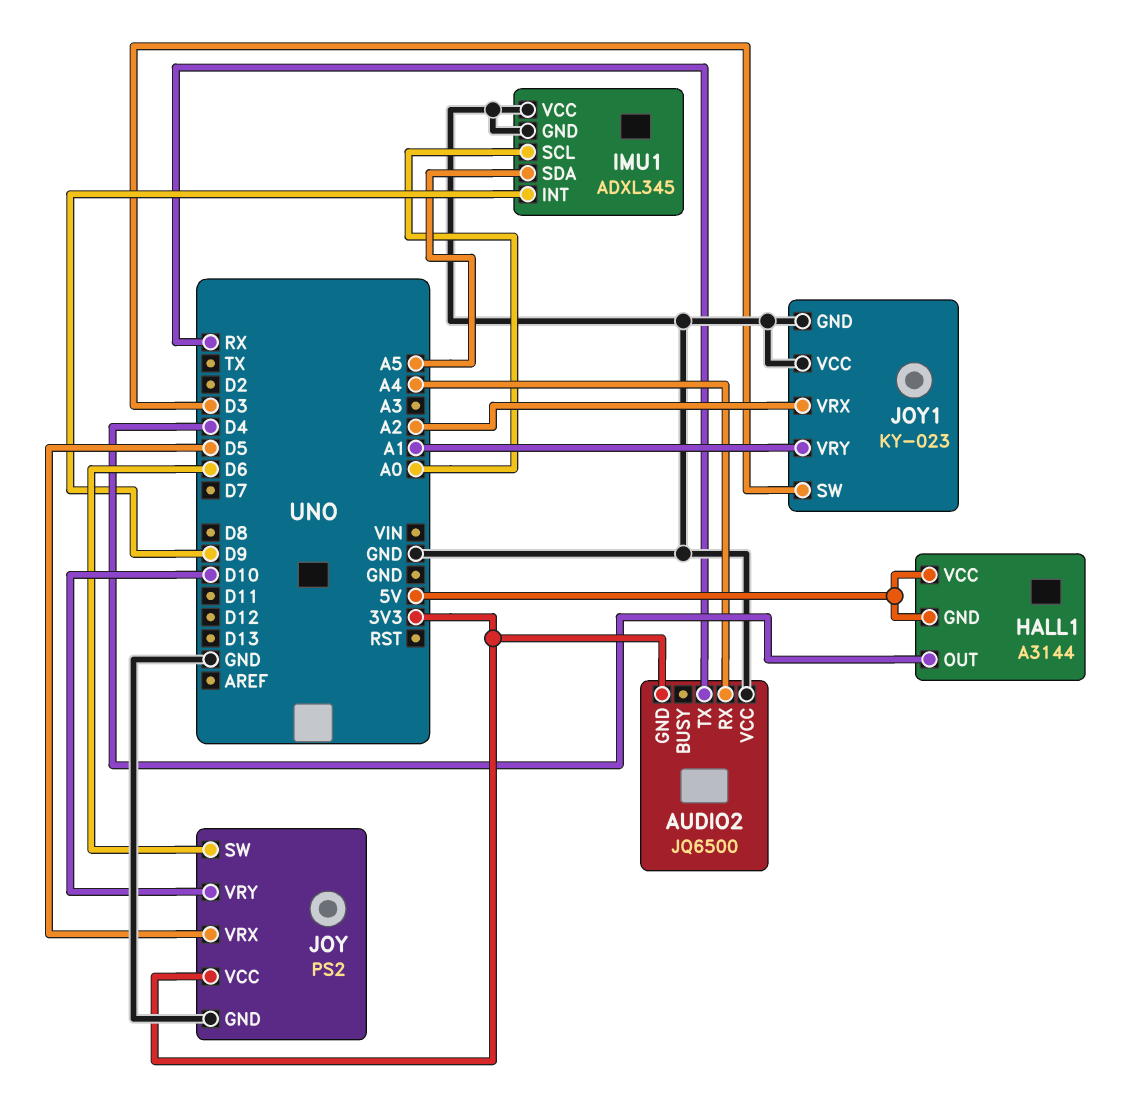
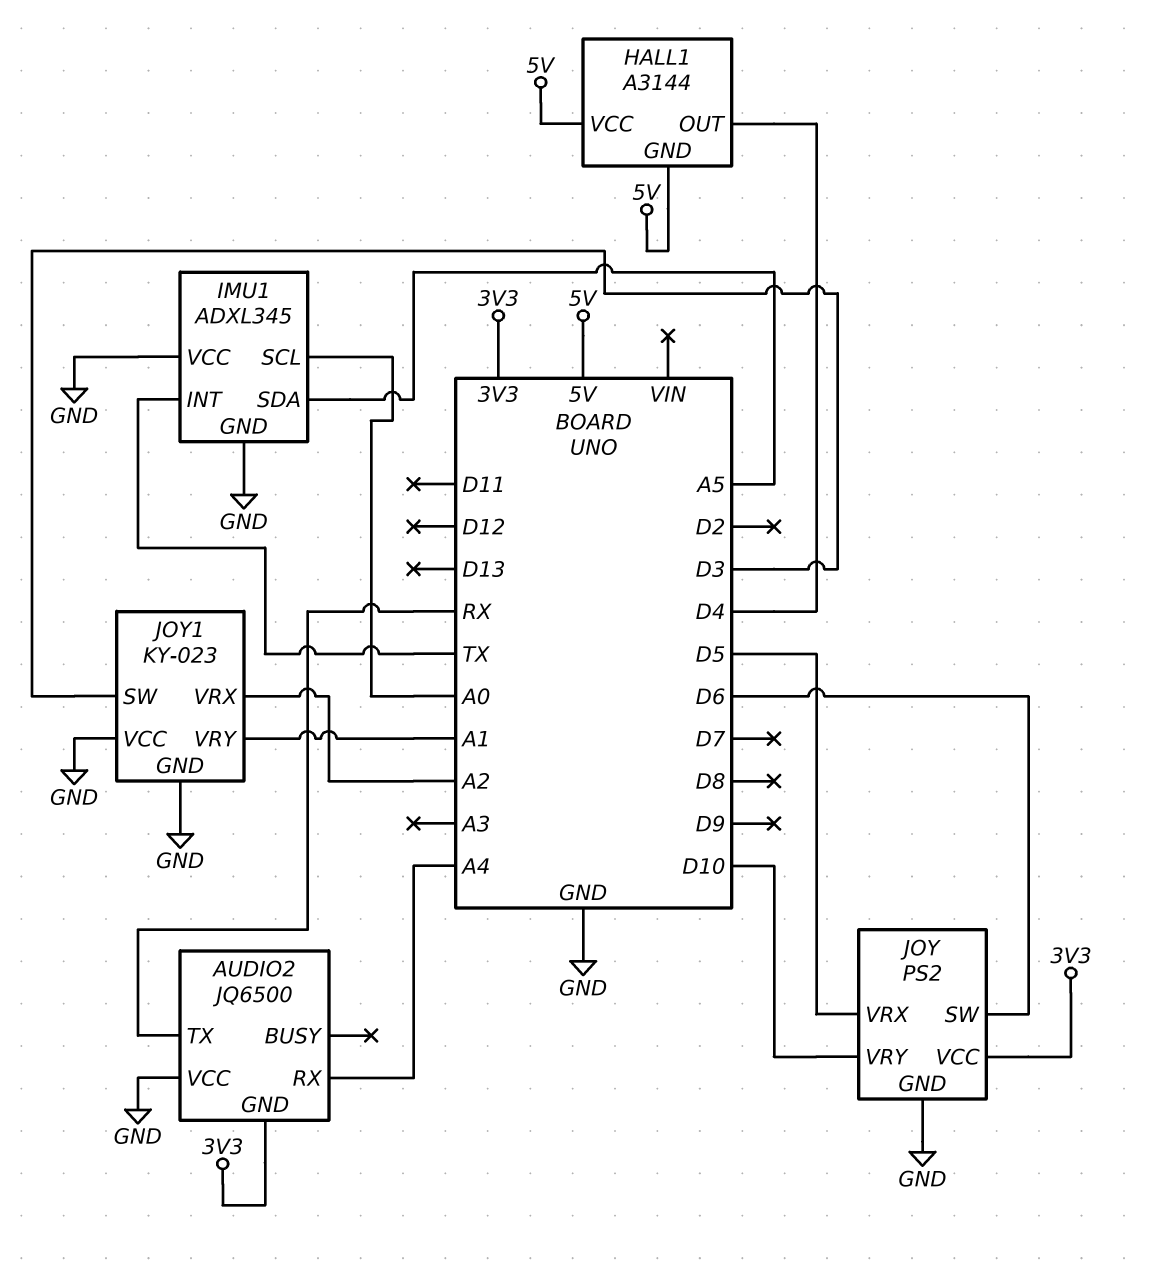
IMU1 pin INT: D9 -> TX

